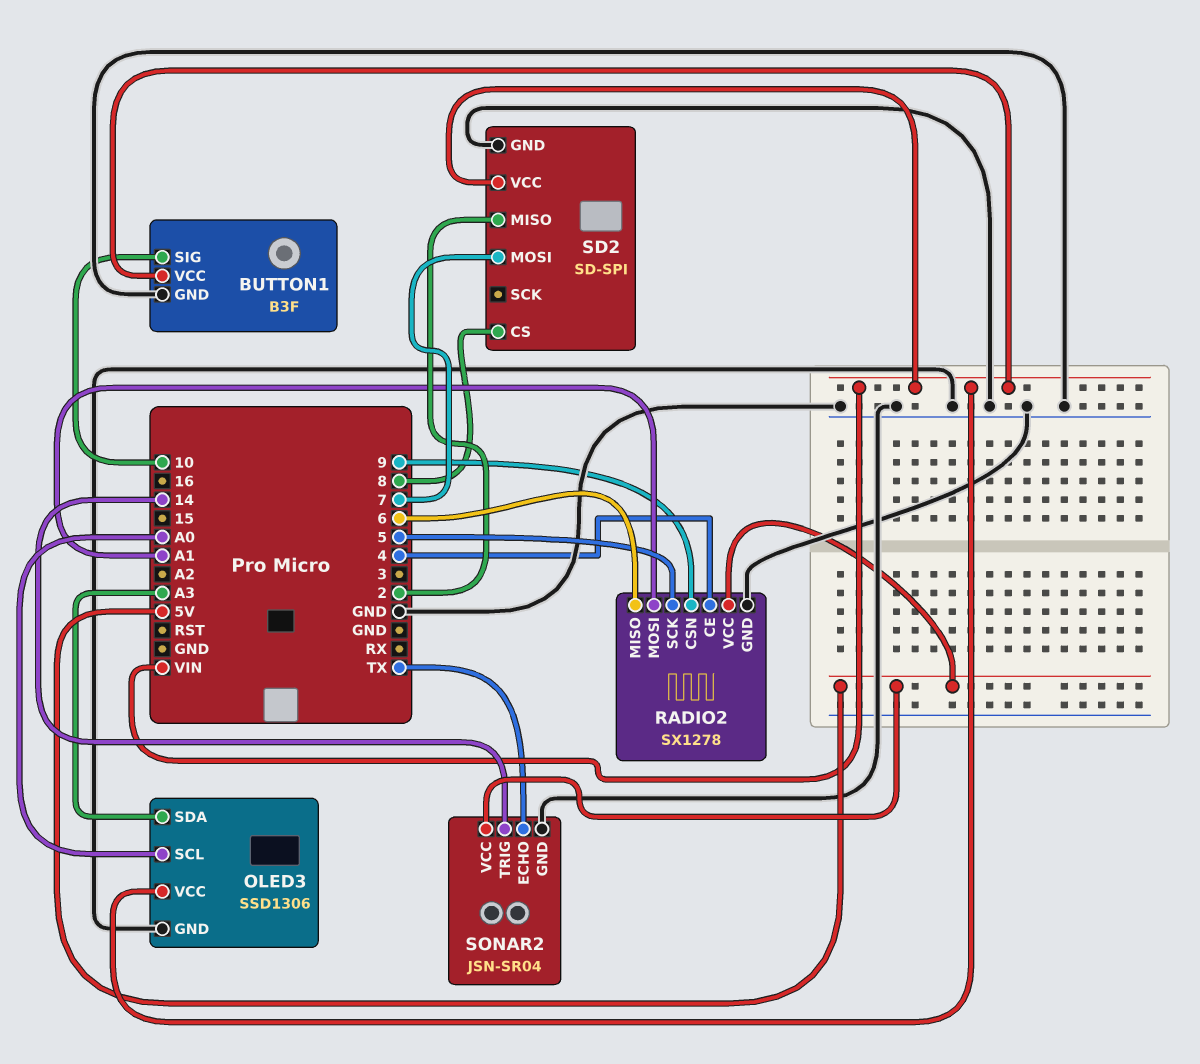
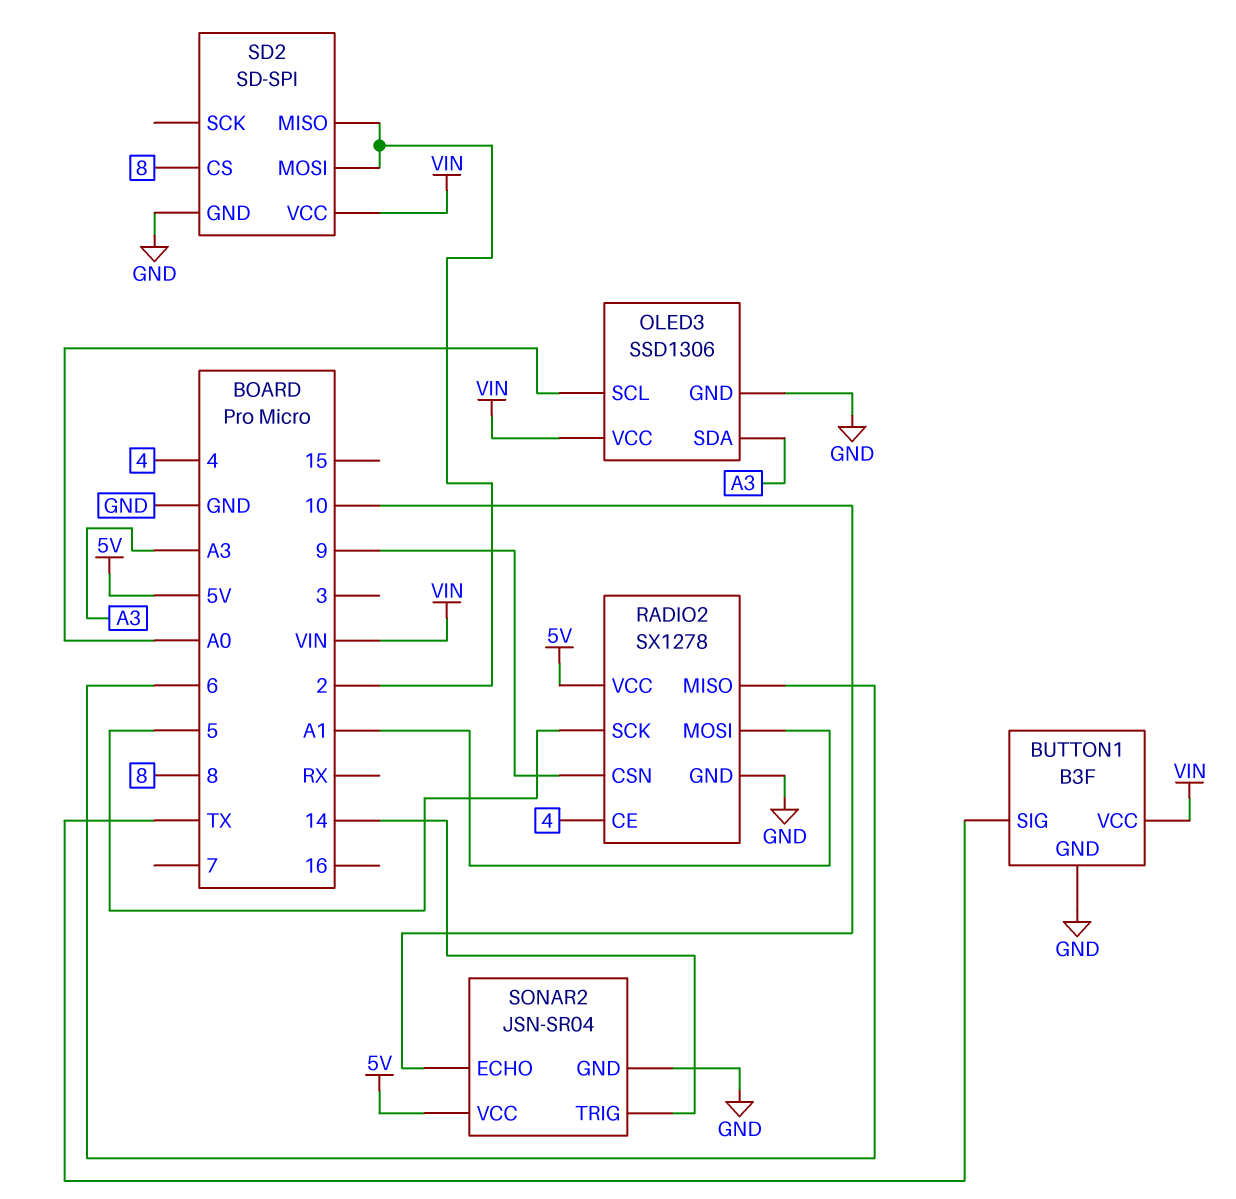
BUTTON1 pin SIG: 10 -> TX
SD2 pin MOSI: 7 -> 2
SONAR2 pin ECHO: TX -> 10

